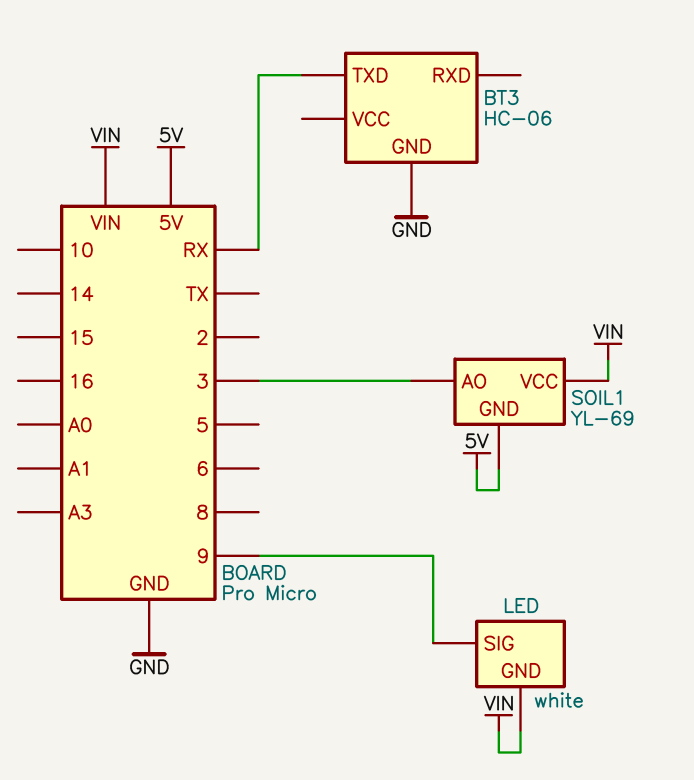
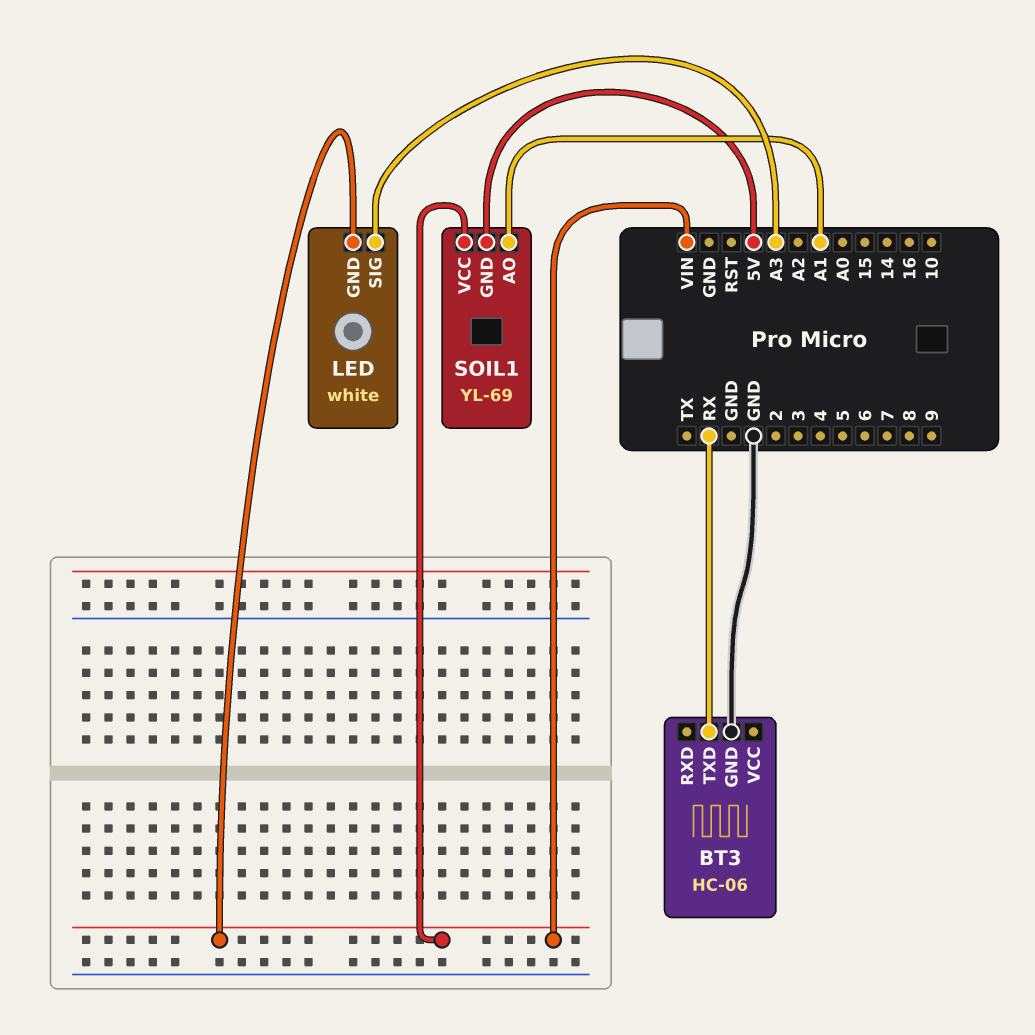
LED pin SIG: 9 -> A3
SOIL1 pin AO: 3 -> A1

